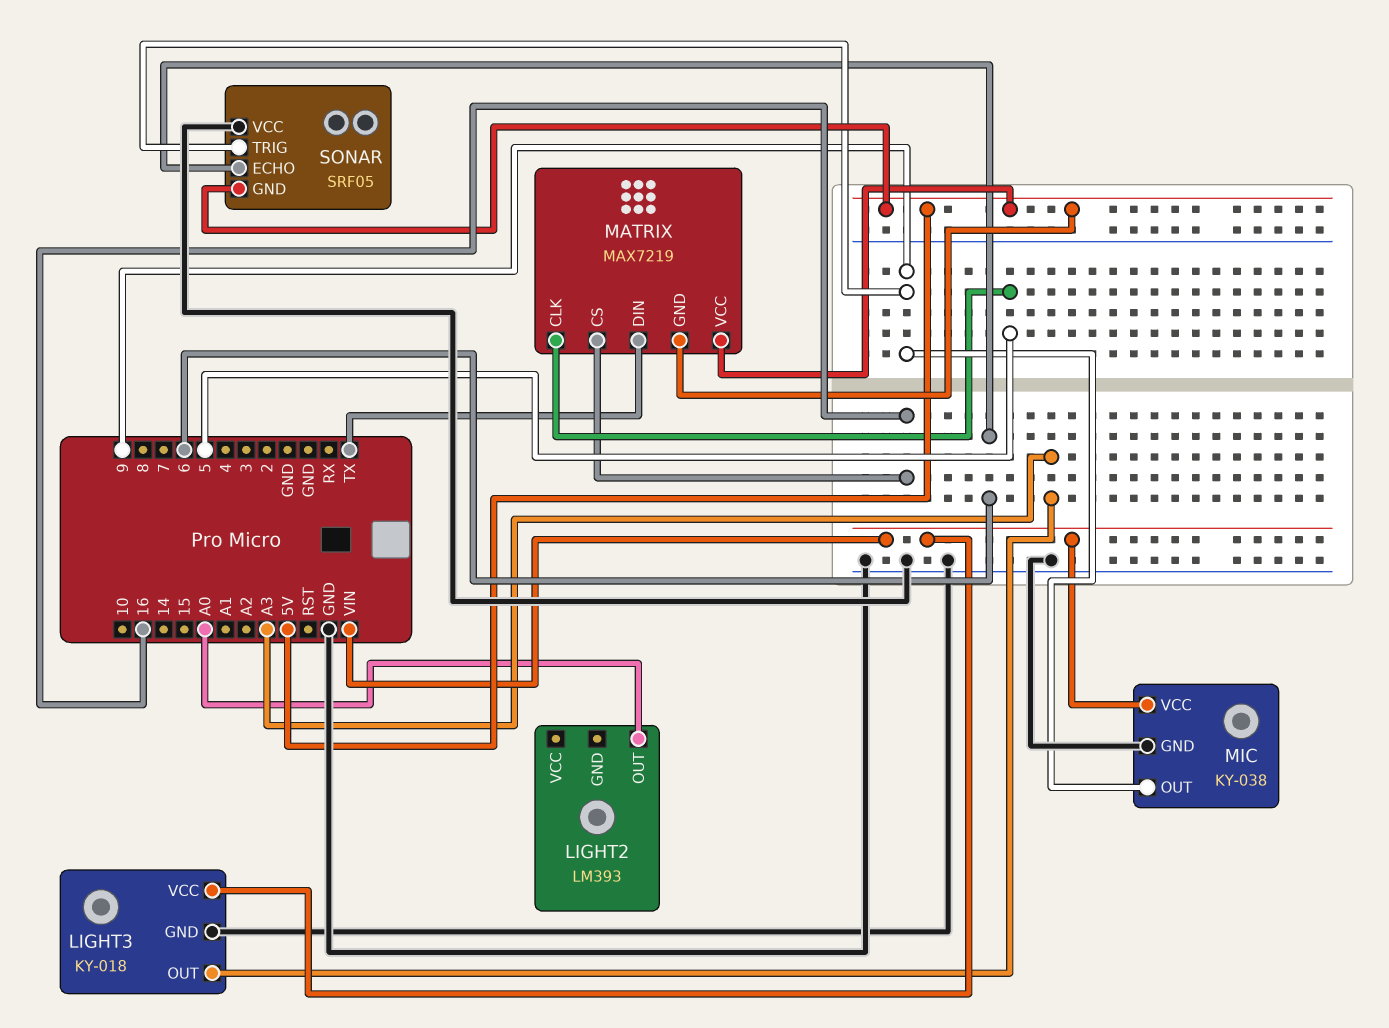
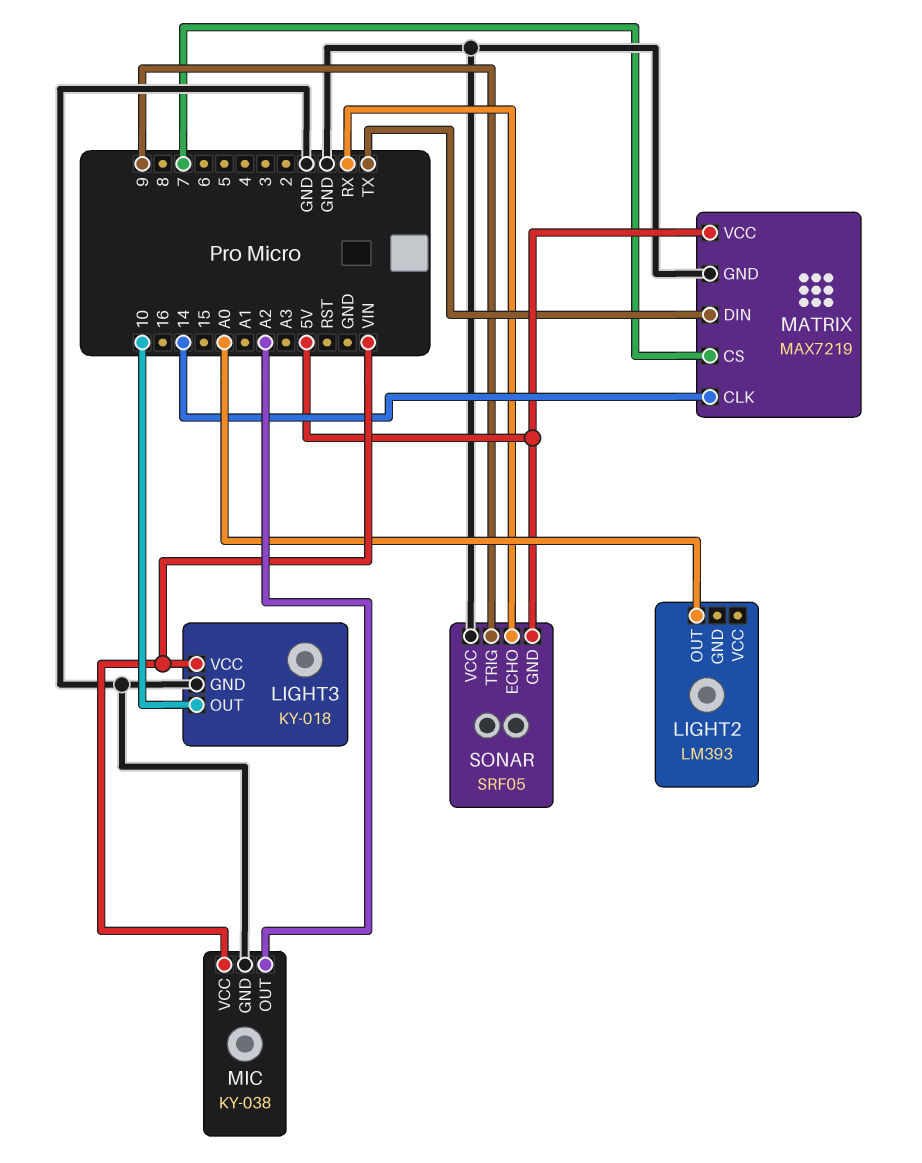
LIGHT3 pin OUT: A3 -> 10
MATRIX pin CLK: 5 -> 14
MATRIX pin CS: 16 -> 7
MATRIX pin GND: 5V -> GND
MIC pin OUT: 9 -> A2
SONAR pin ECHO: 6 -> RX

